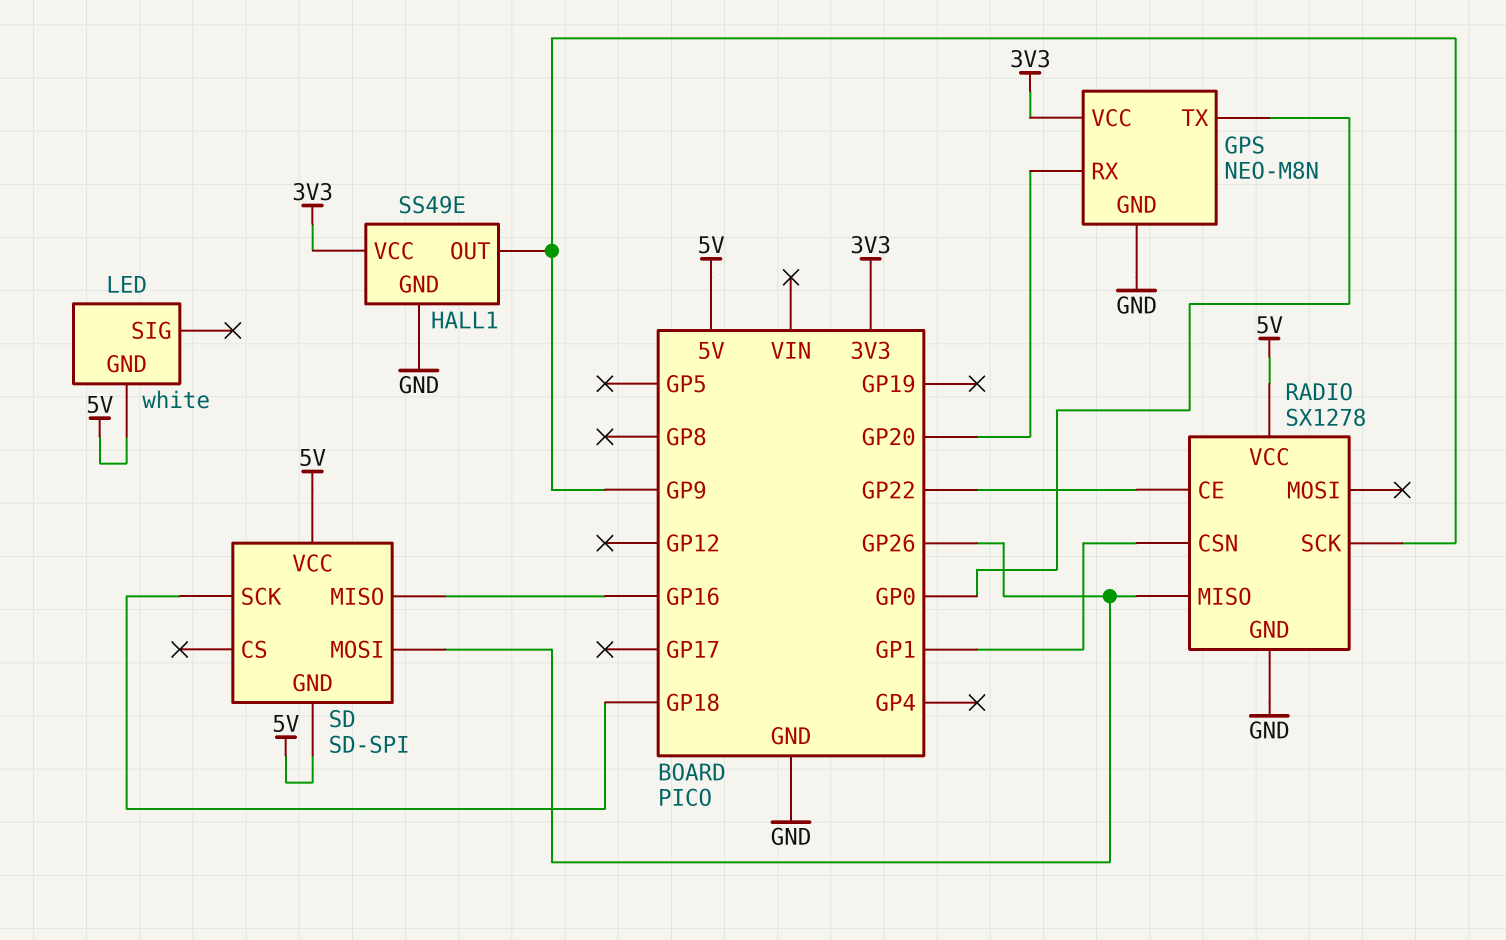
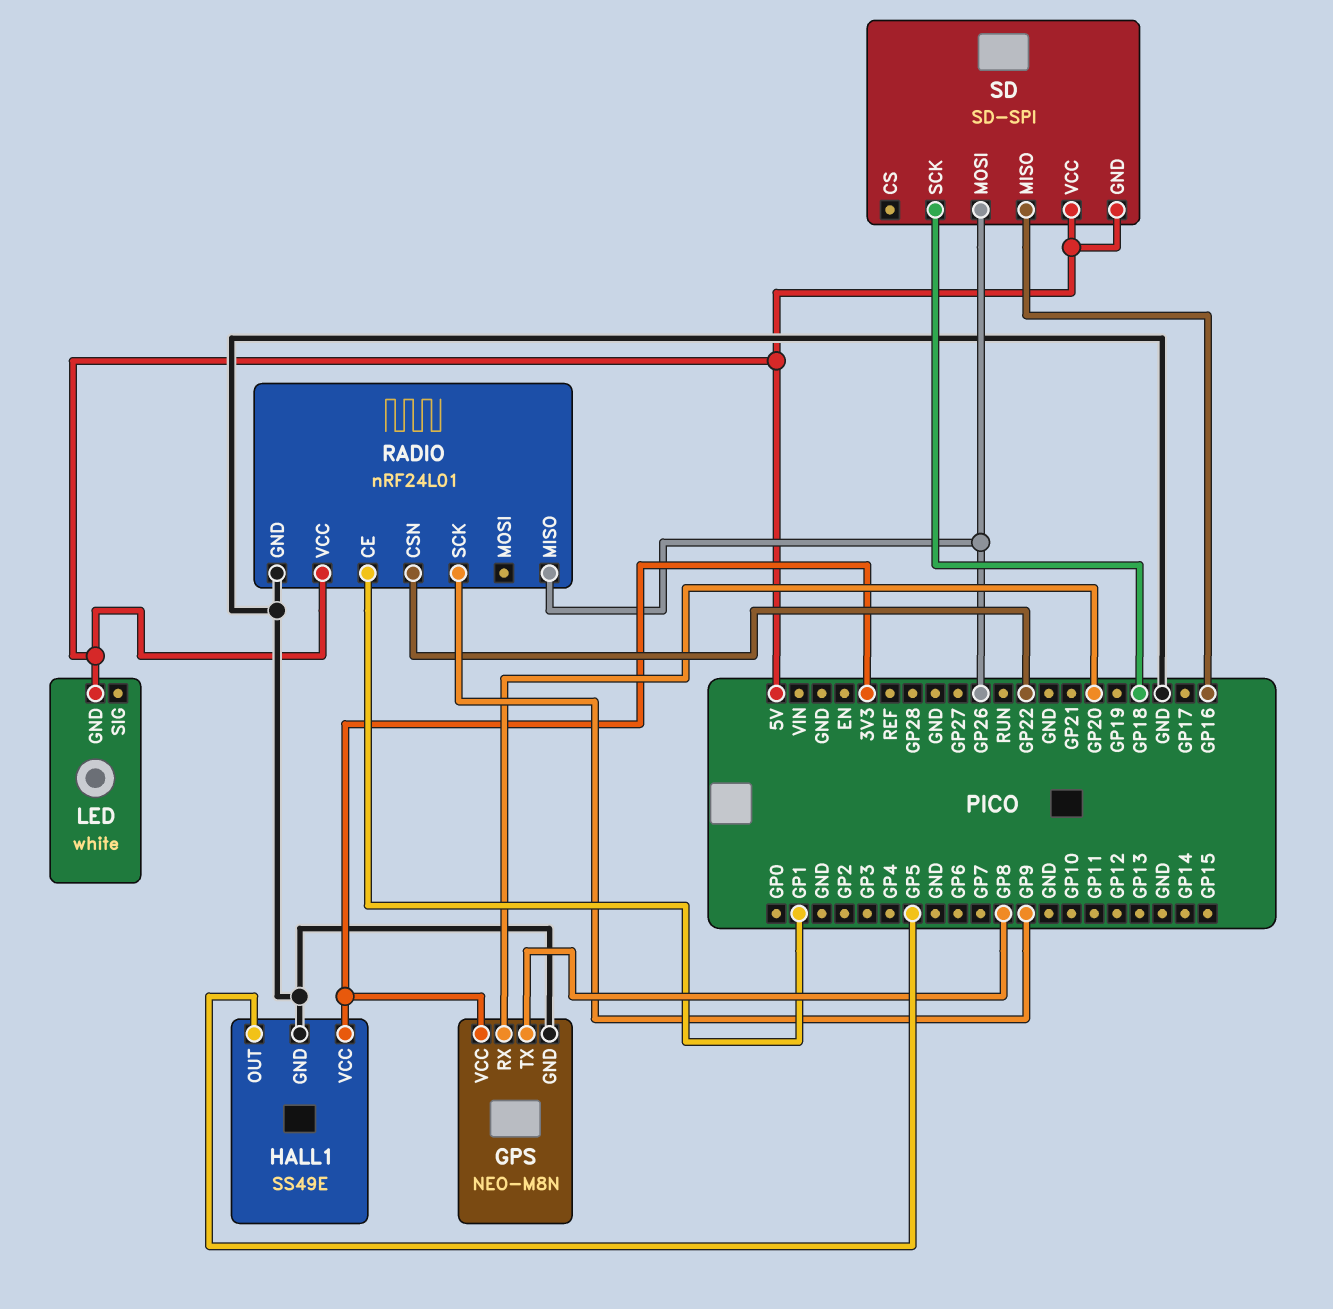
GPS pin TX: GP0 -> GP8
HALL1 pin OUT: GP9 -> GP5
RADIO: SX1278 -> nRF24L01
RADIO pin CE: GP22 -> GP1
RADIO pin CSN: GP1 -> GP22

